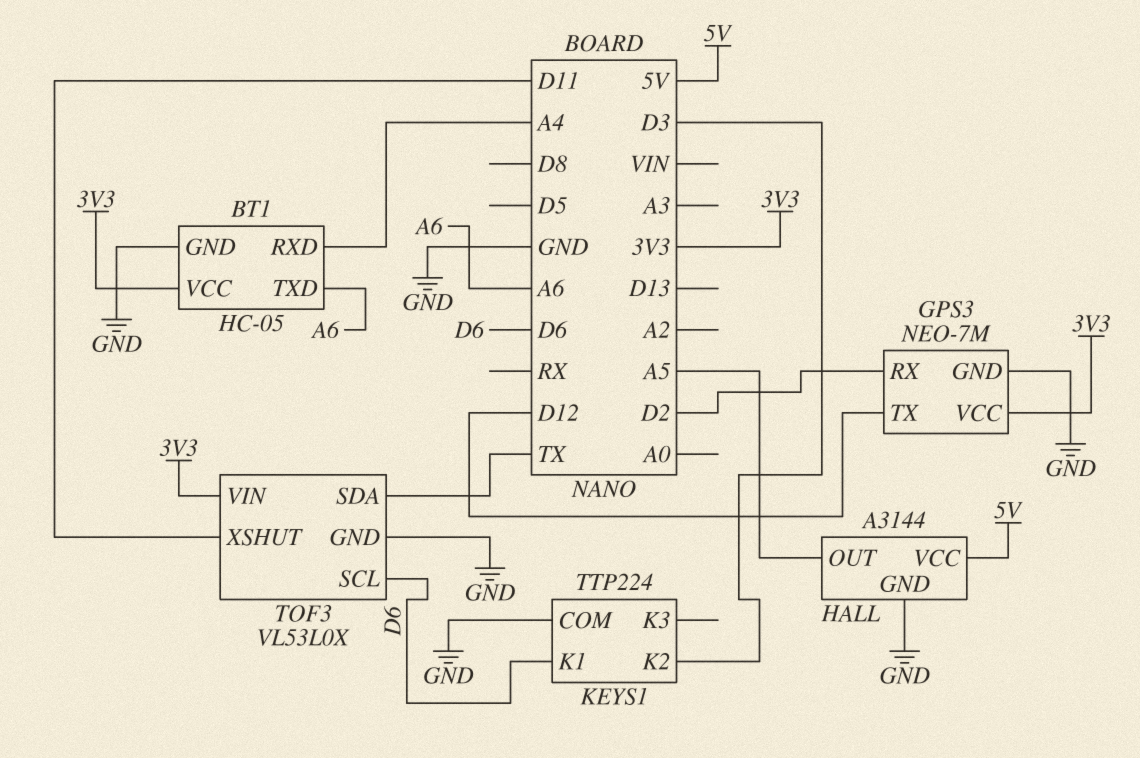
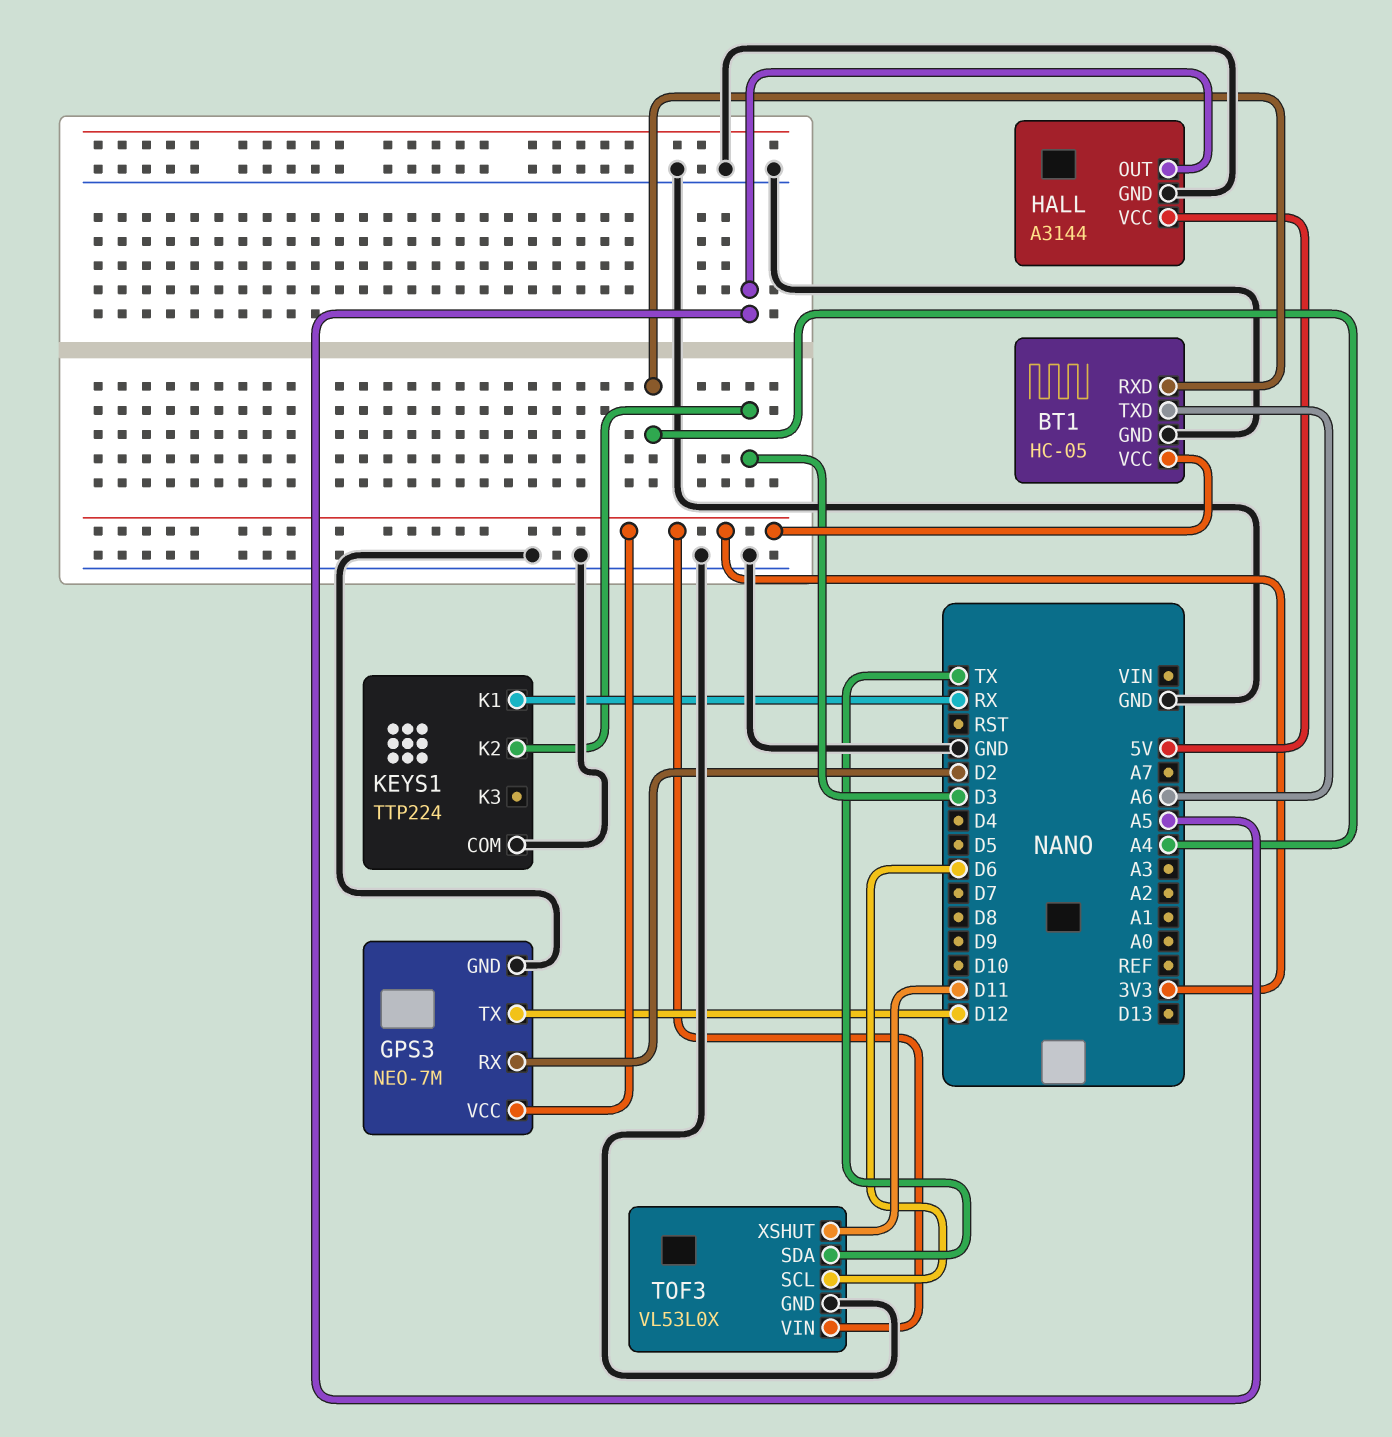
KEYS1 pin K1: D6 -> RX

